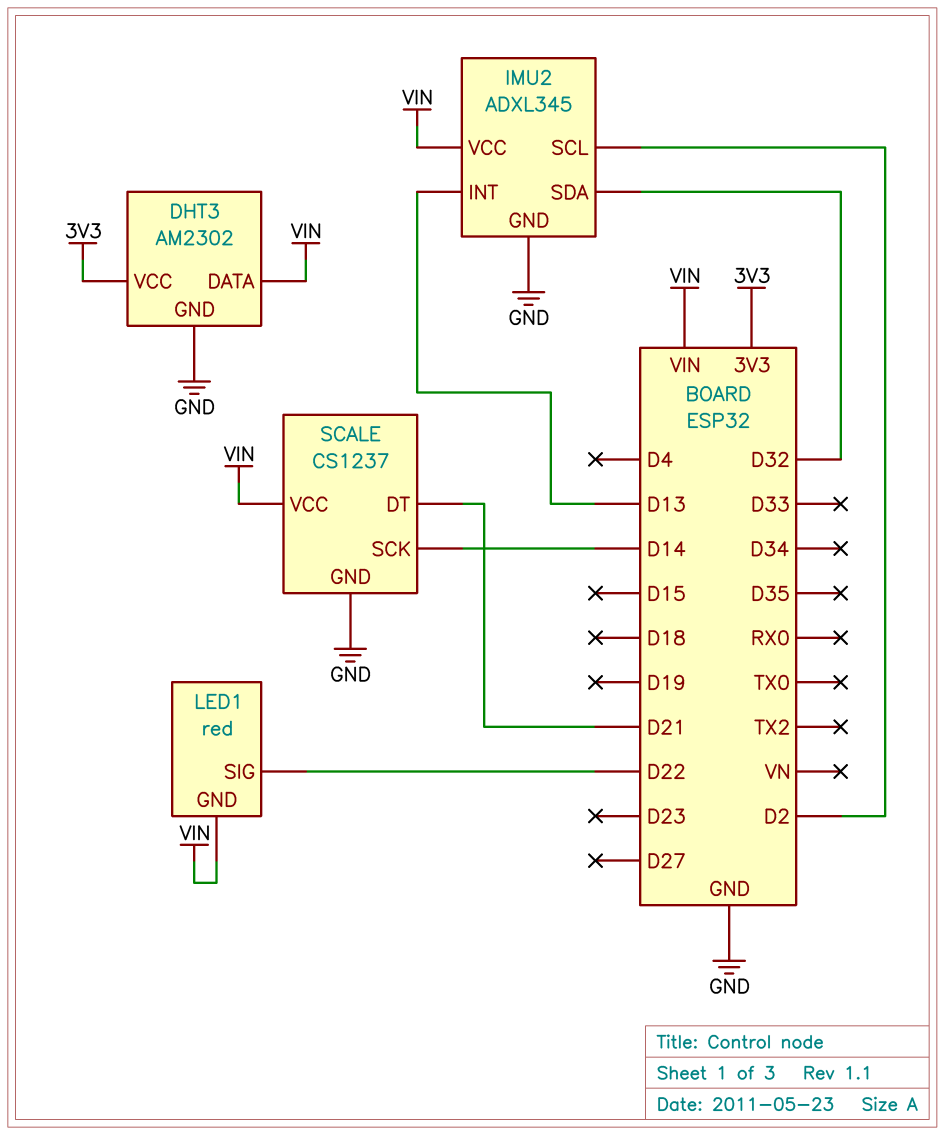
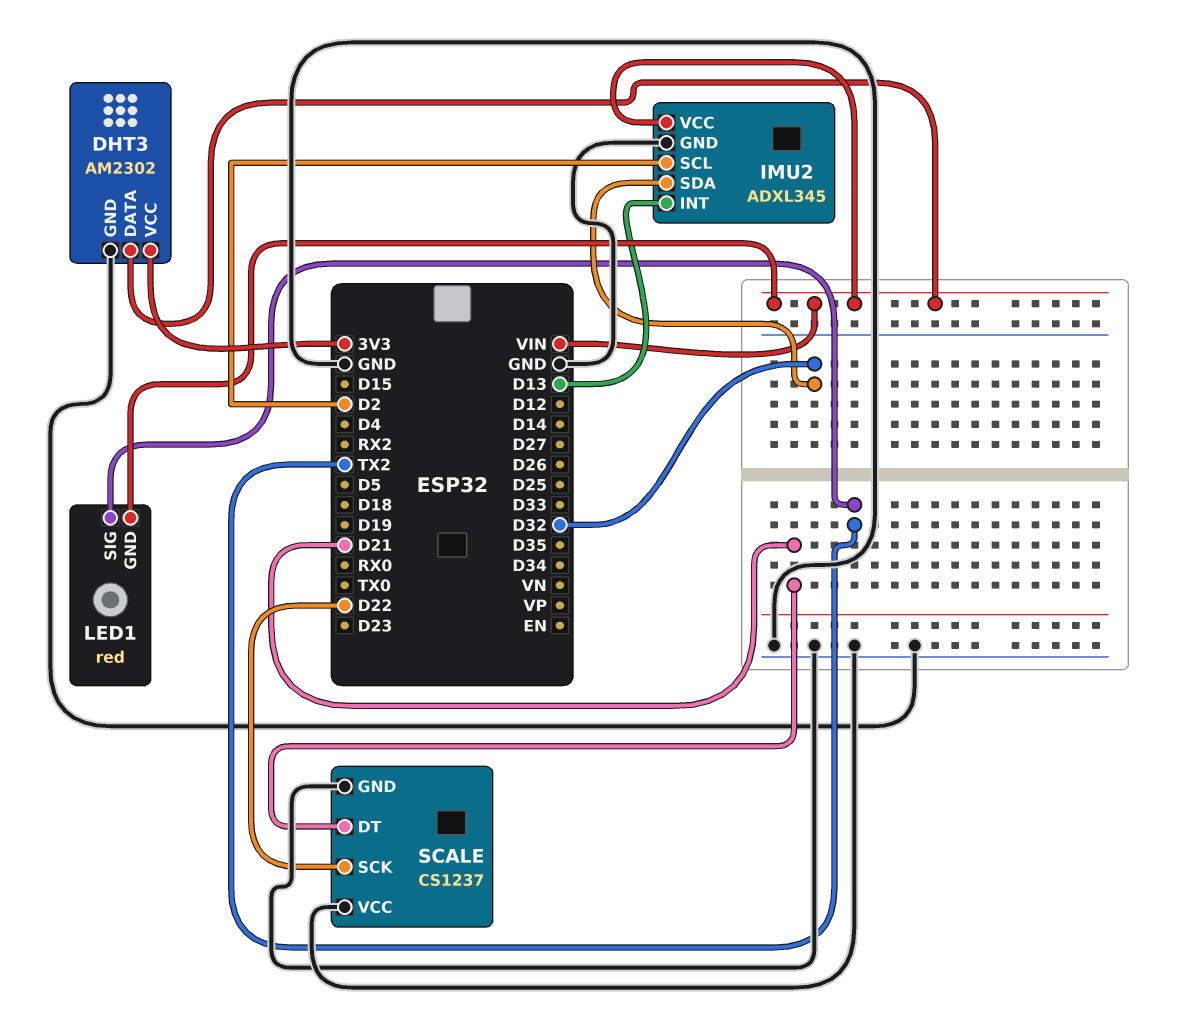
LED1 pin SIG: D22 -> TX2
SCALE pin SCK: D14 -> D22
SCALE pin VCC: VIN -> GND

